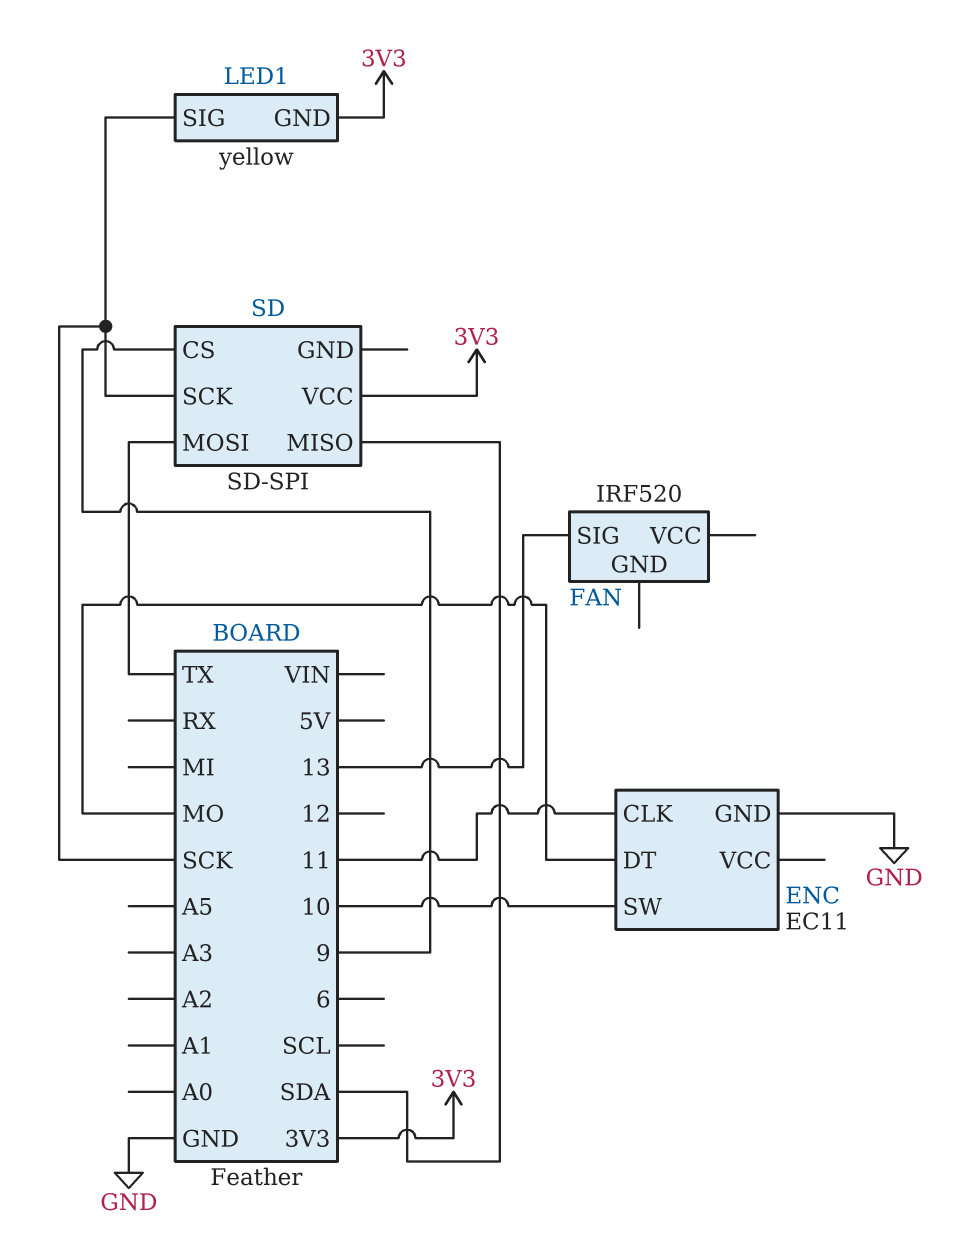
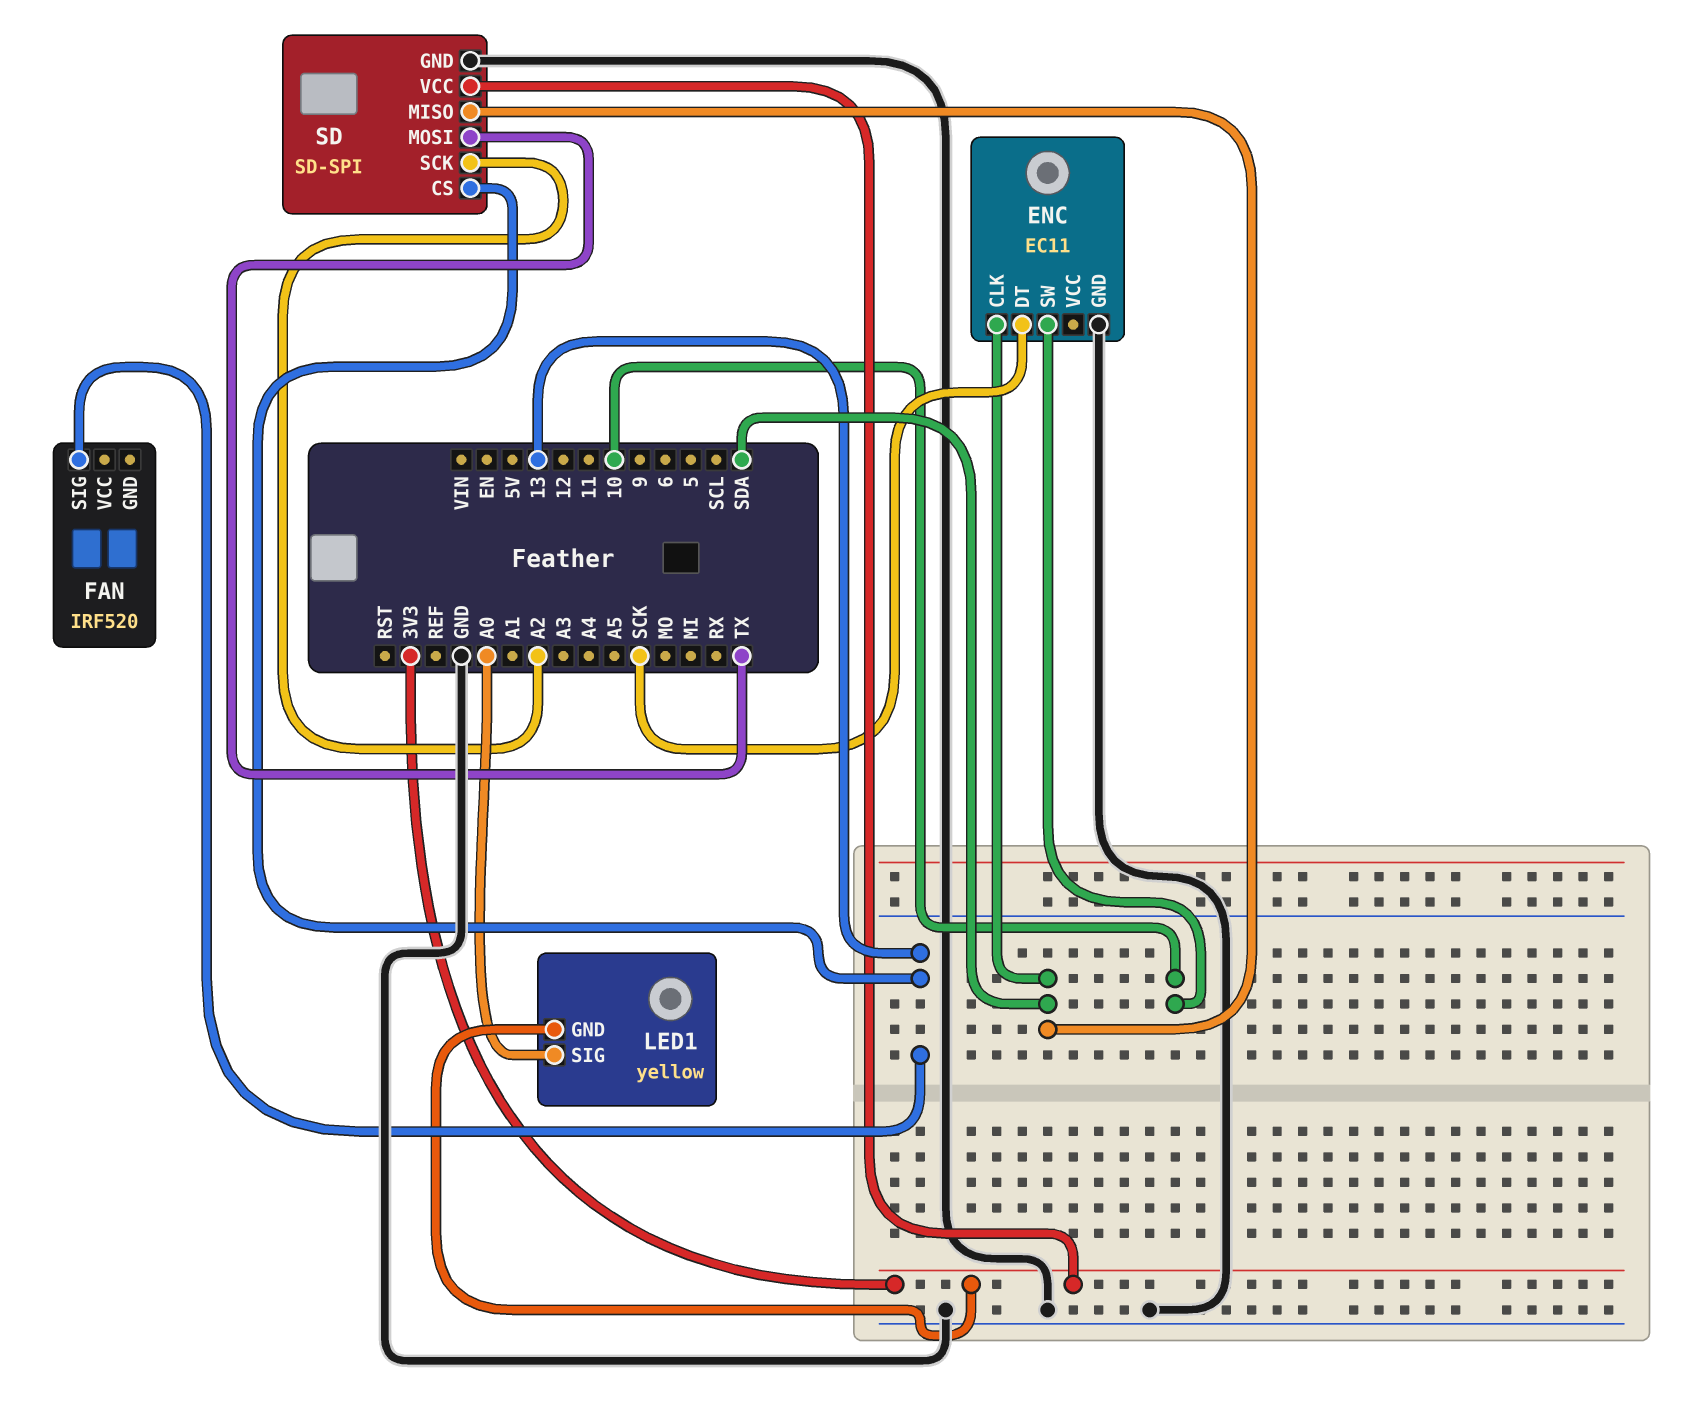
ENC pin CLK: 11 -> SDA
ENC pin DT: MO -> SCK
LED1 pin SIG: SCK -> A0
SD pin CS: 9 -> 13
SD pin GND: none -> GND
SD pin SCK: SCK -> A2

